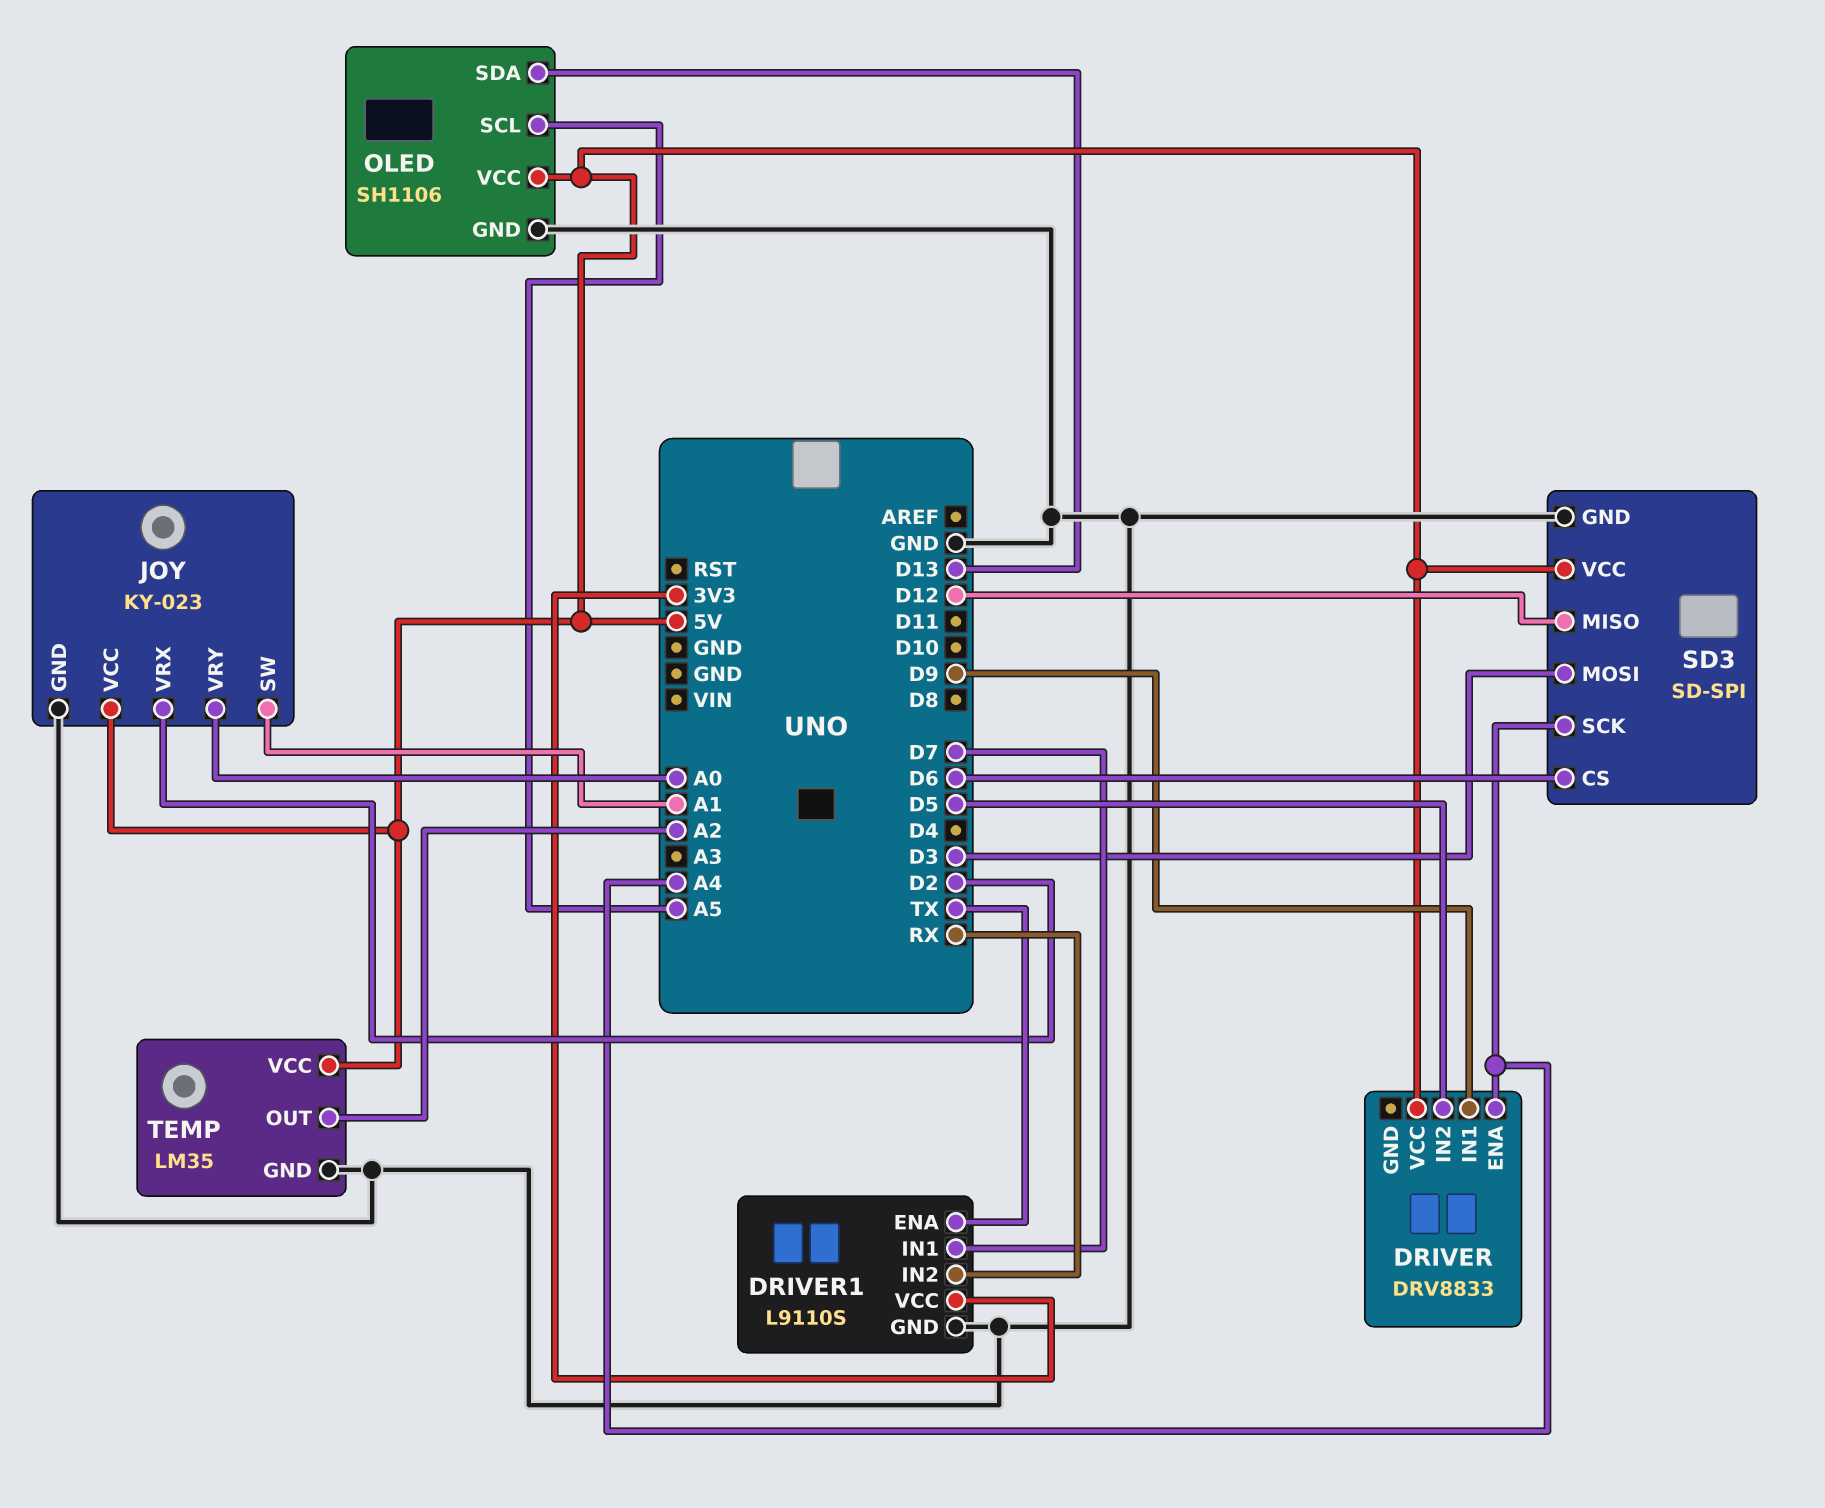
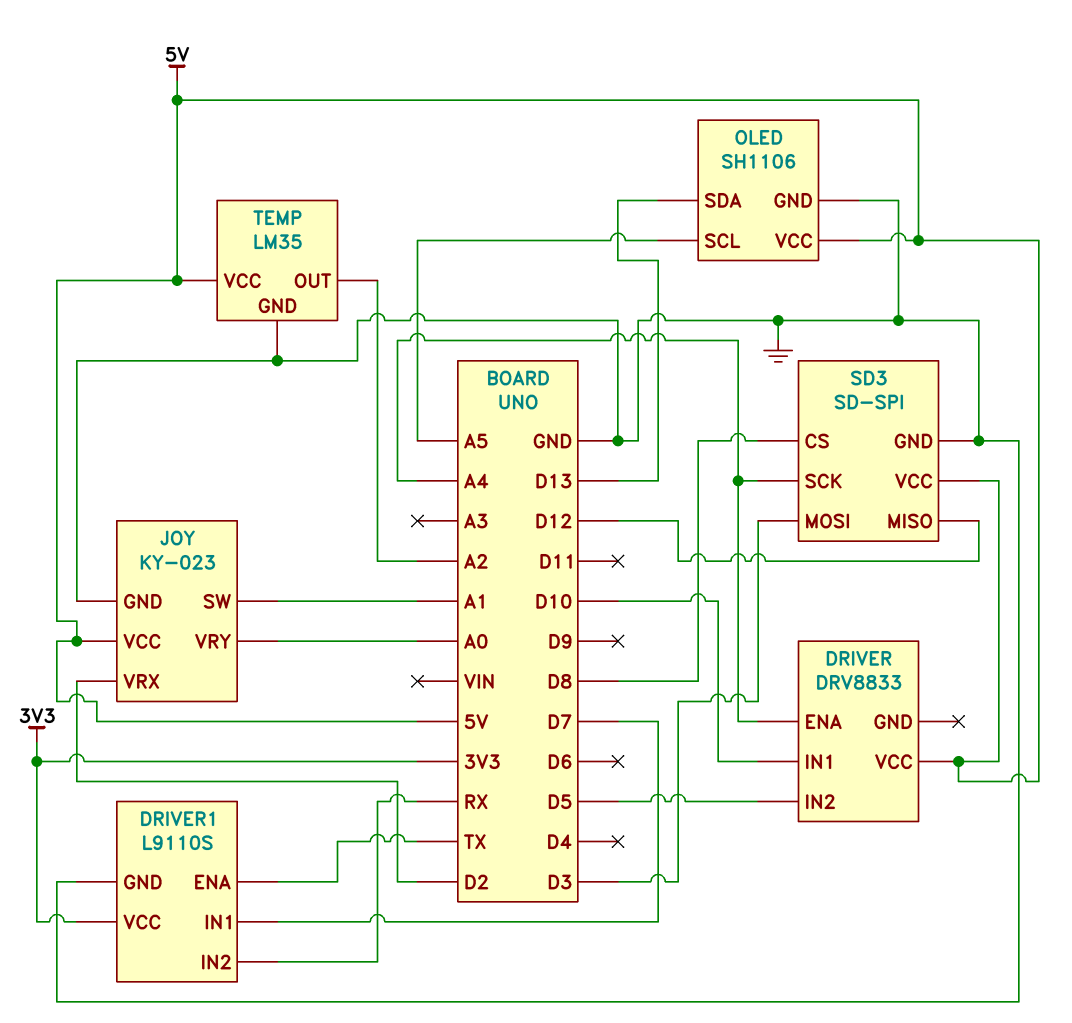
DRIVER pin IN1: D9 -> D10
SD3 pin CS: D6 -> D8

